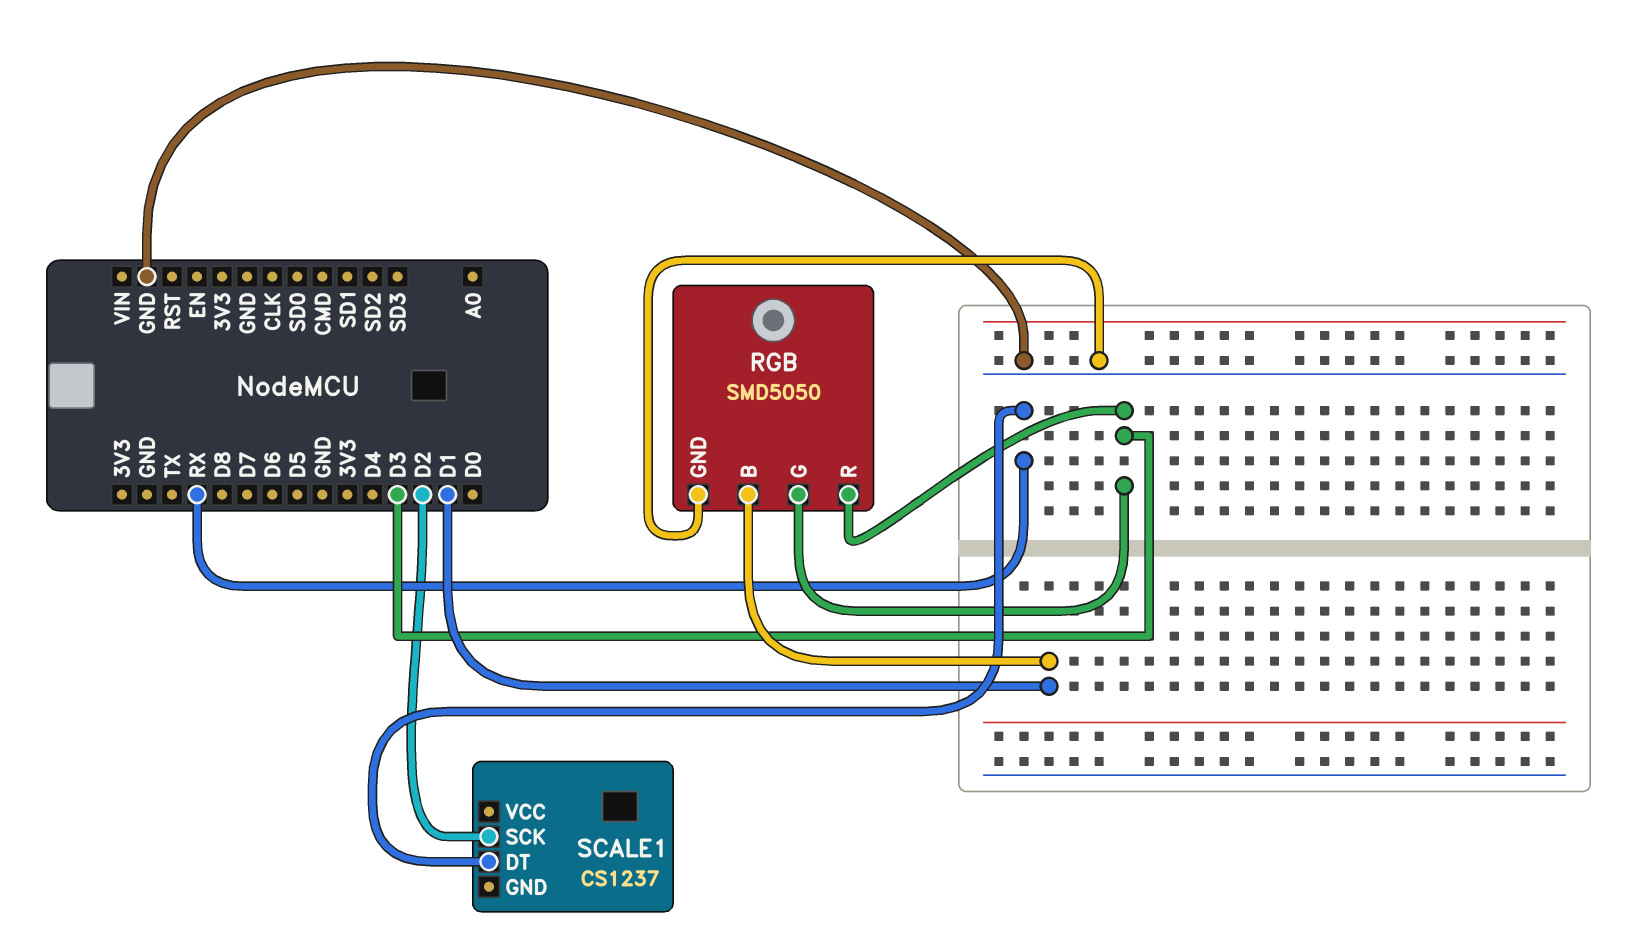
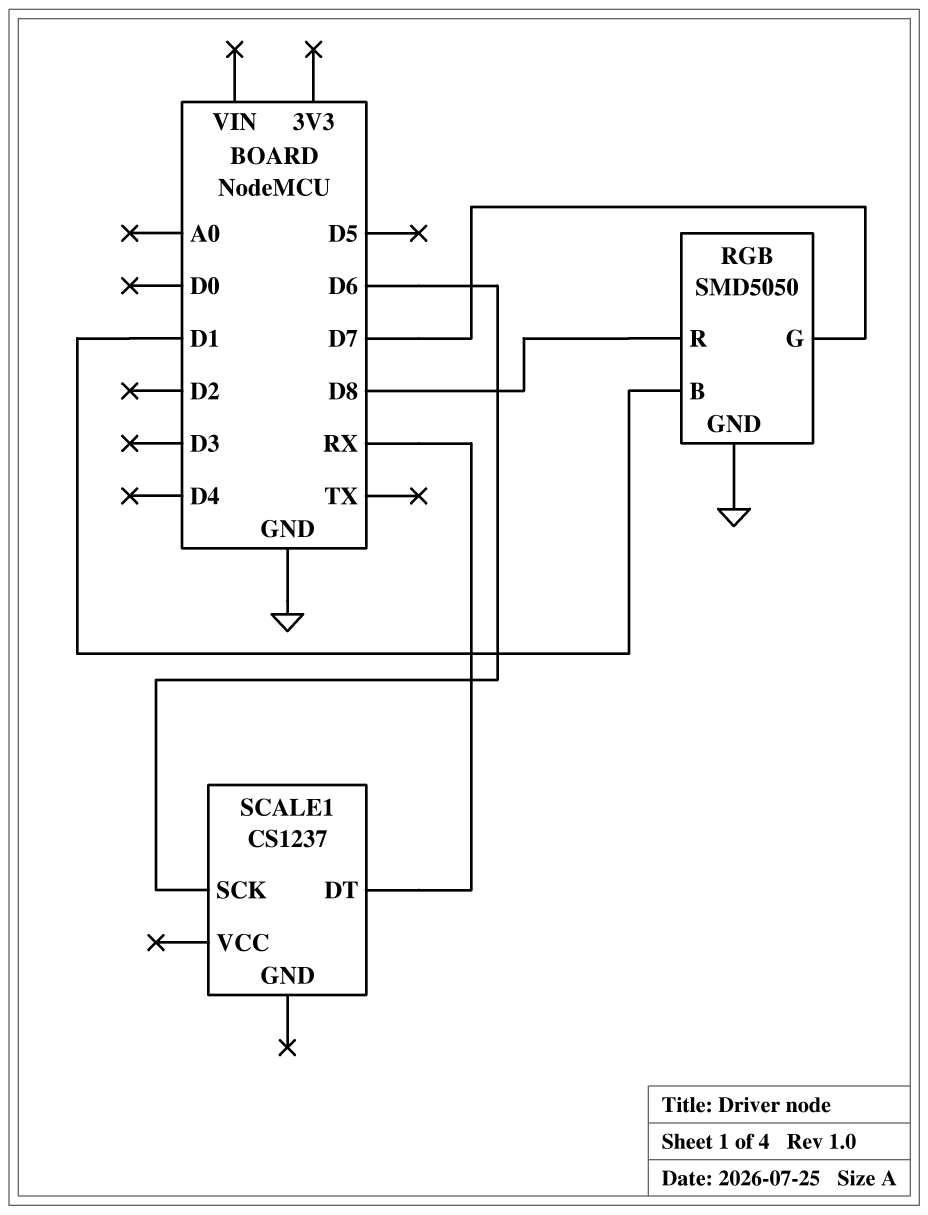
RGB pin G: D3 -> D7
RGB pin R: D3 -> D8
SCALE1 pin SCK: D2 -> D6

